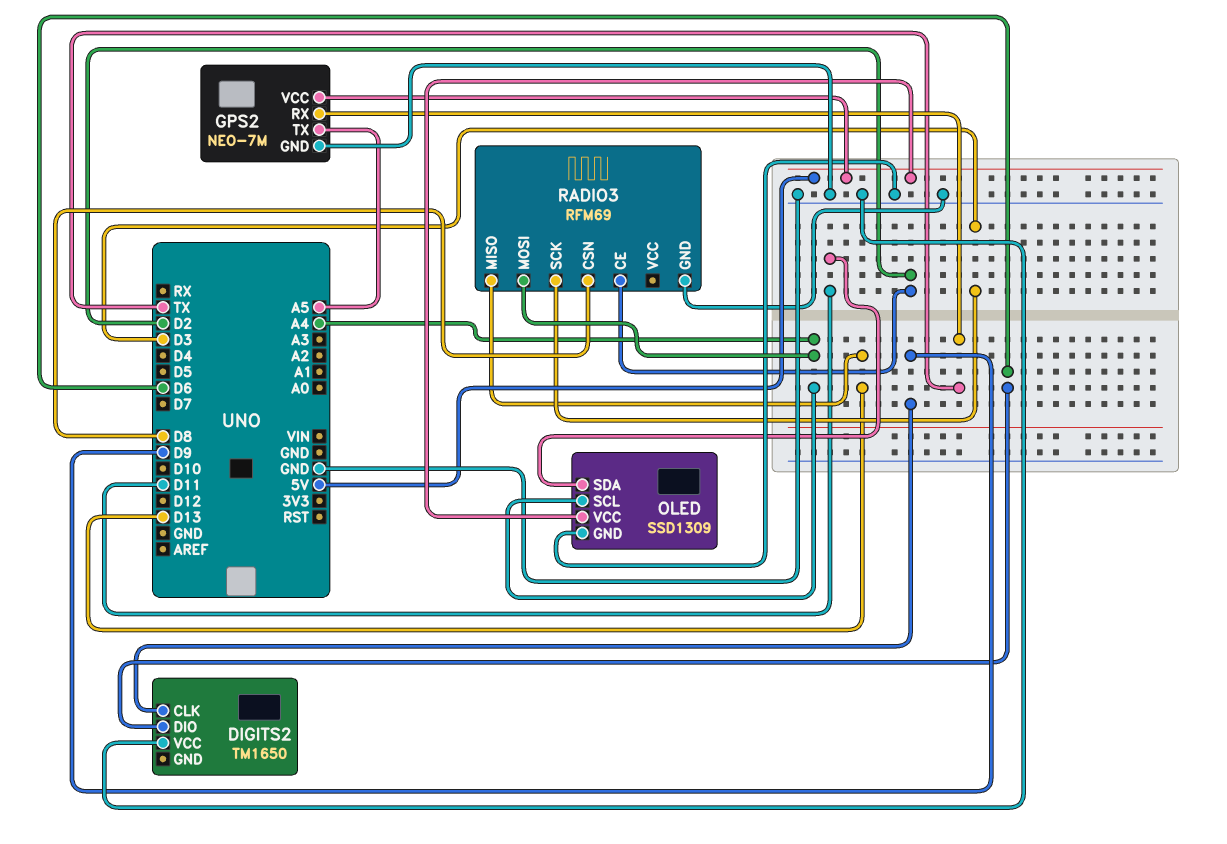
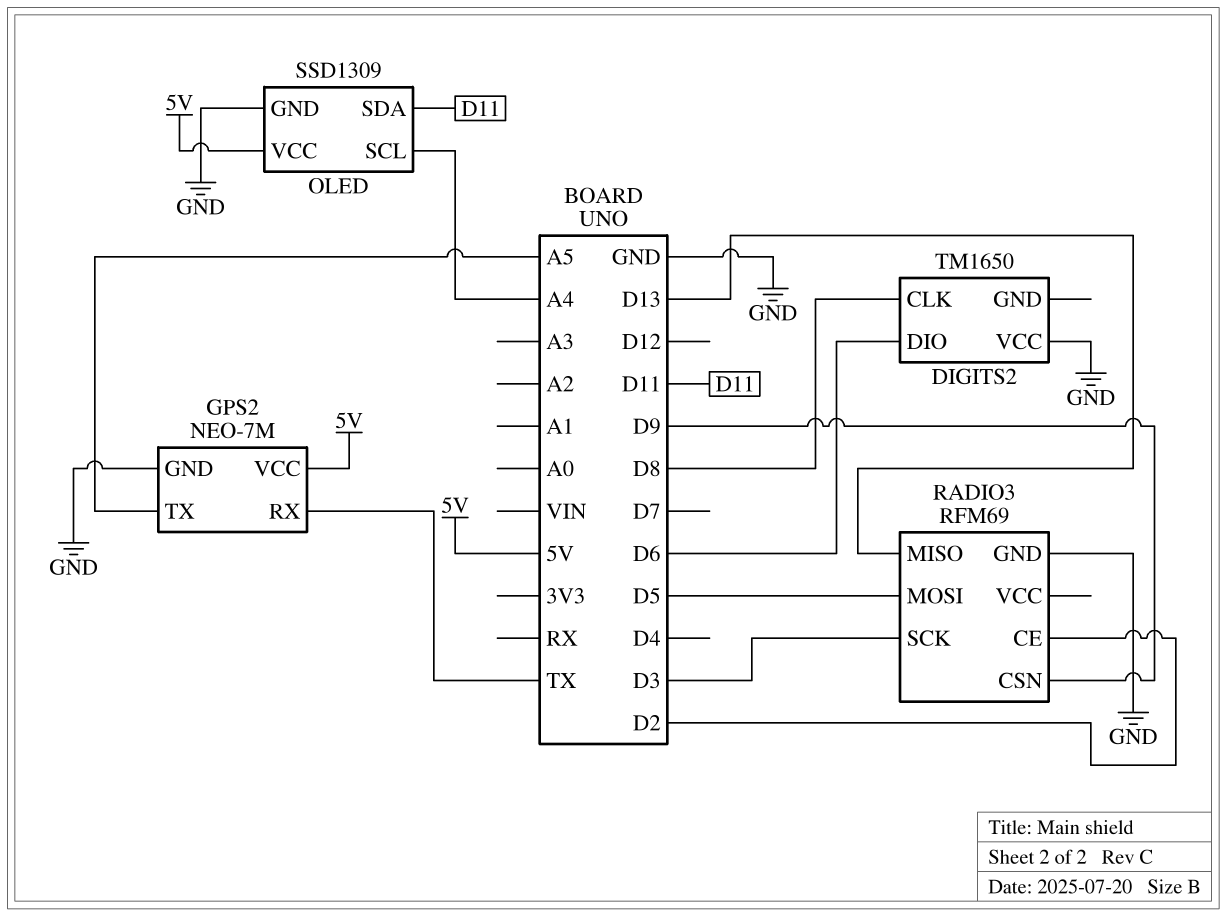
DIGITS2 pin CLK: D9 -> D8
RADIO3 pin CSN: D8 -> D9
RADIO3 pin MOSI: A4 -> D5

